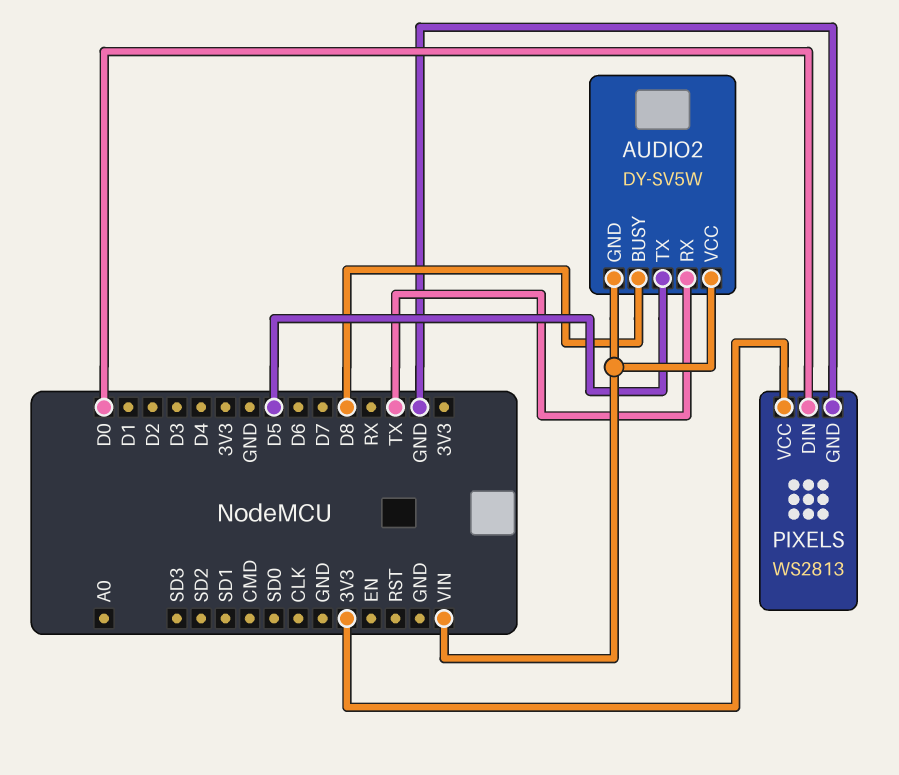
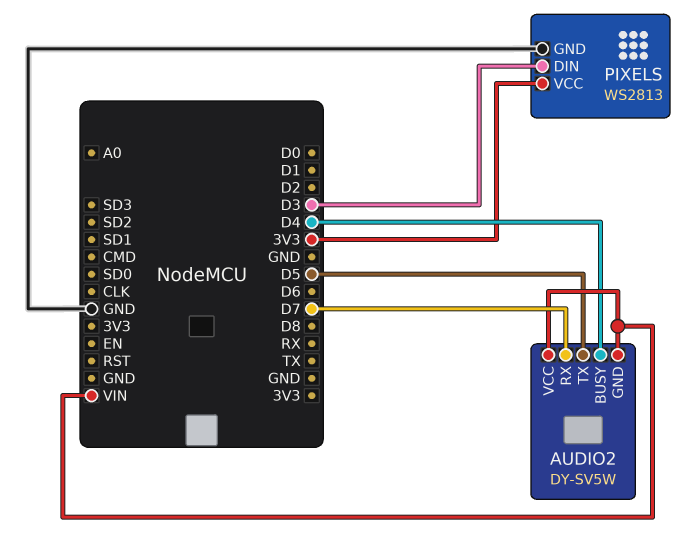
AUDIO2 pin BUSY: D8 -> D4
AUDIO2 pin RX: TX -> D7
PIXELS pin DIN: D0 -> D3

